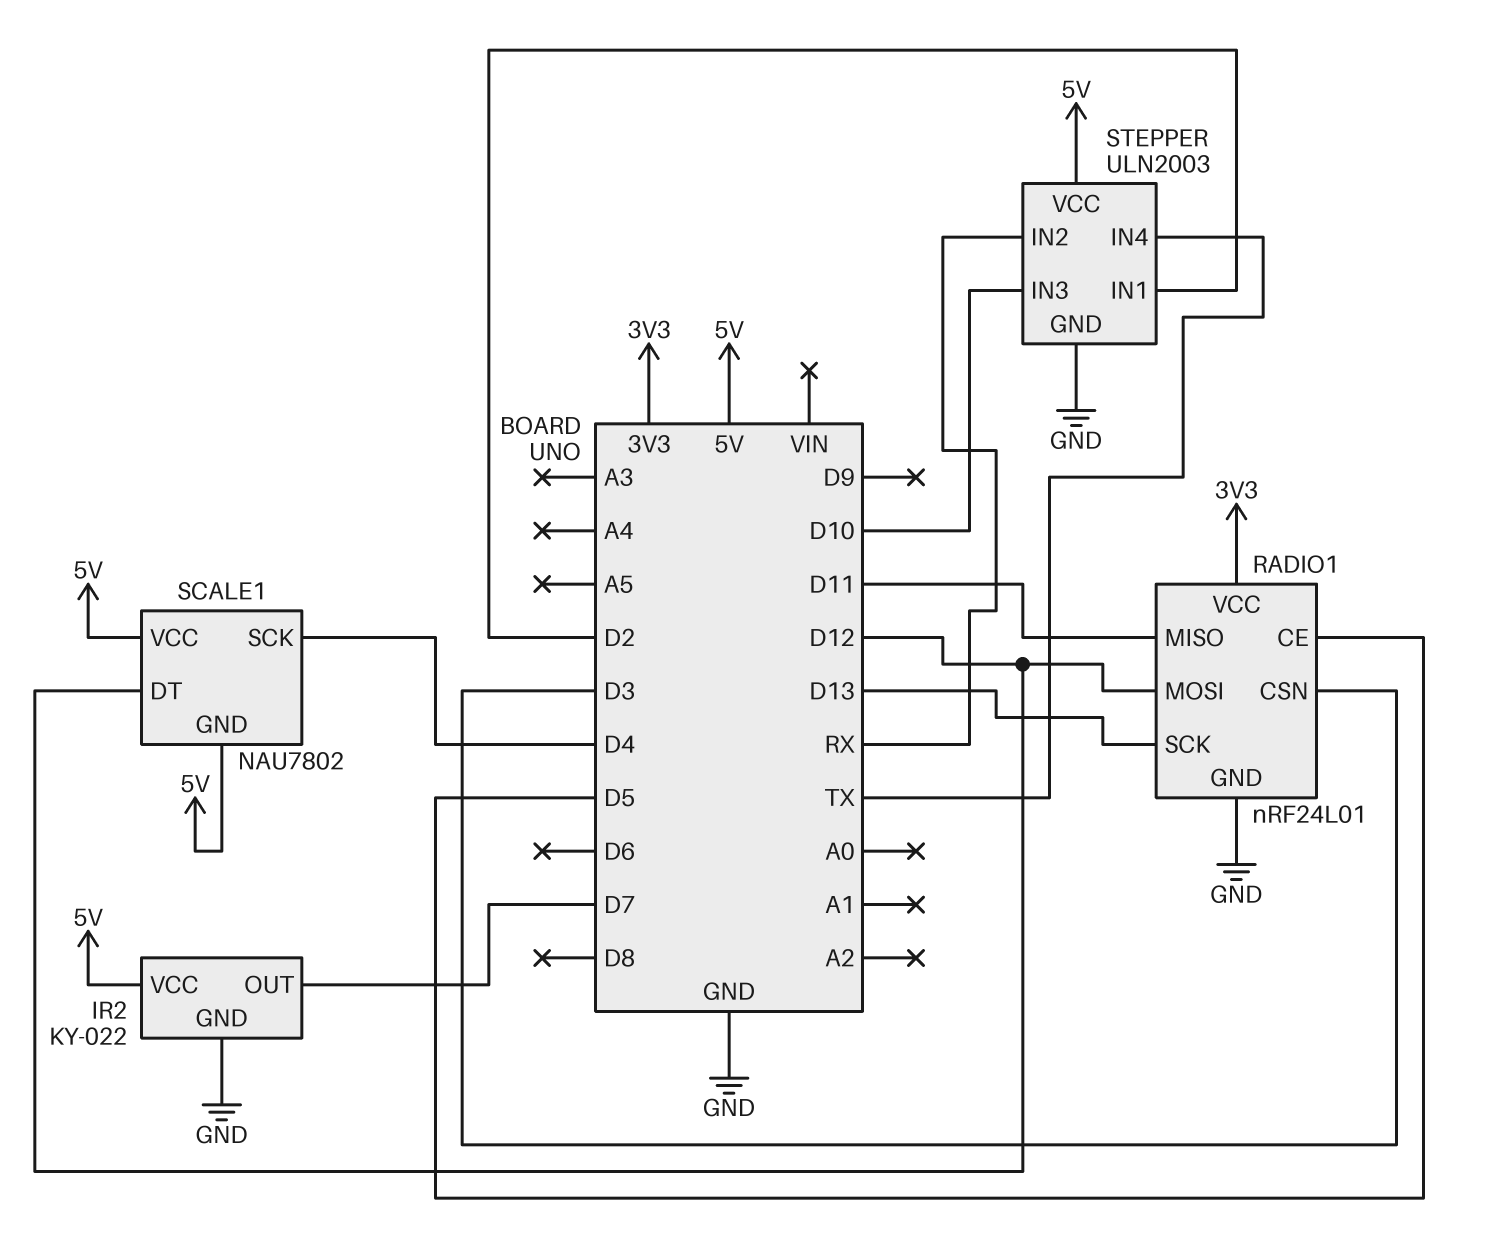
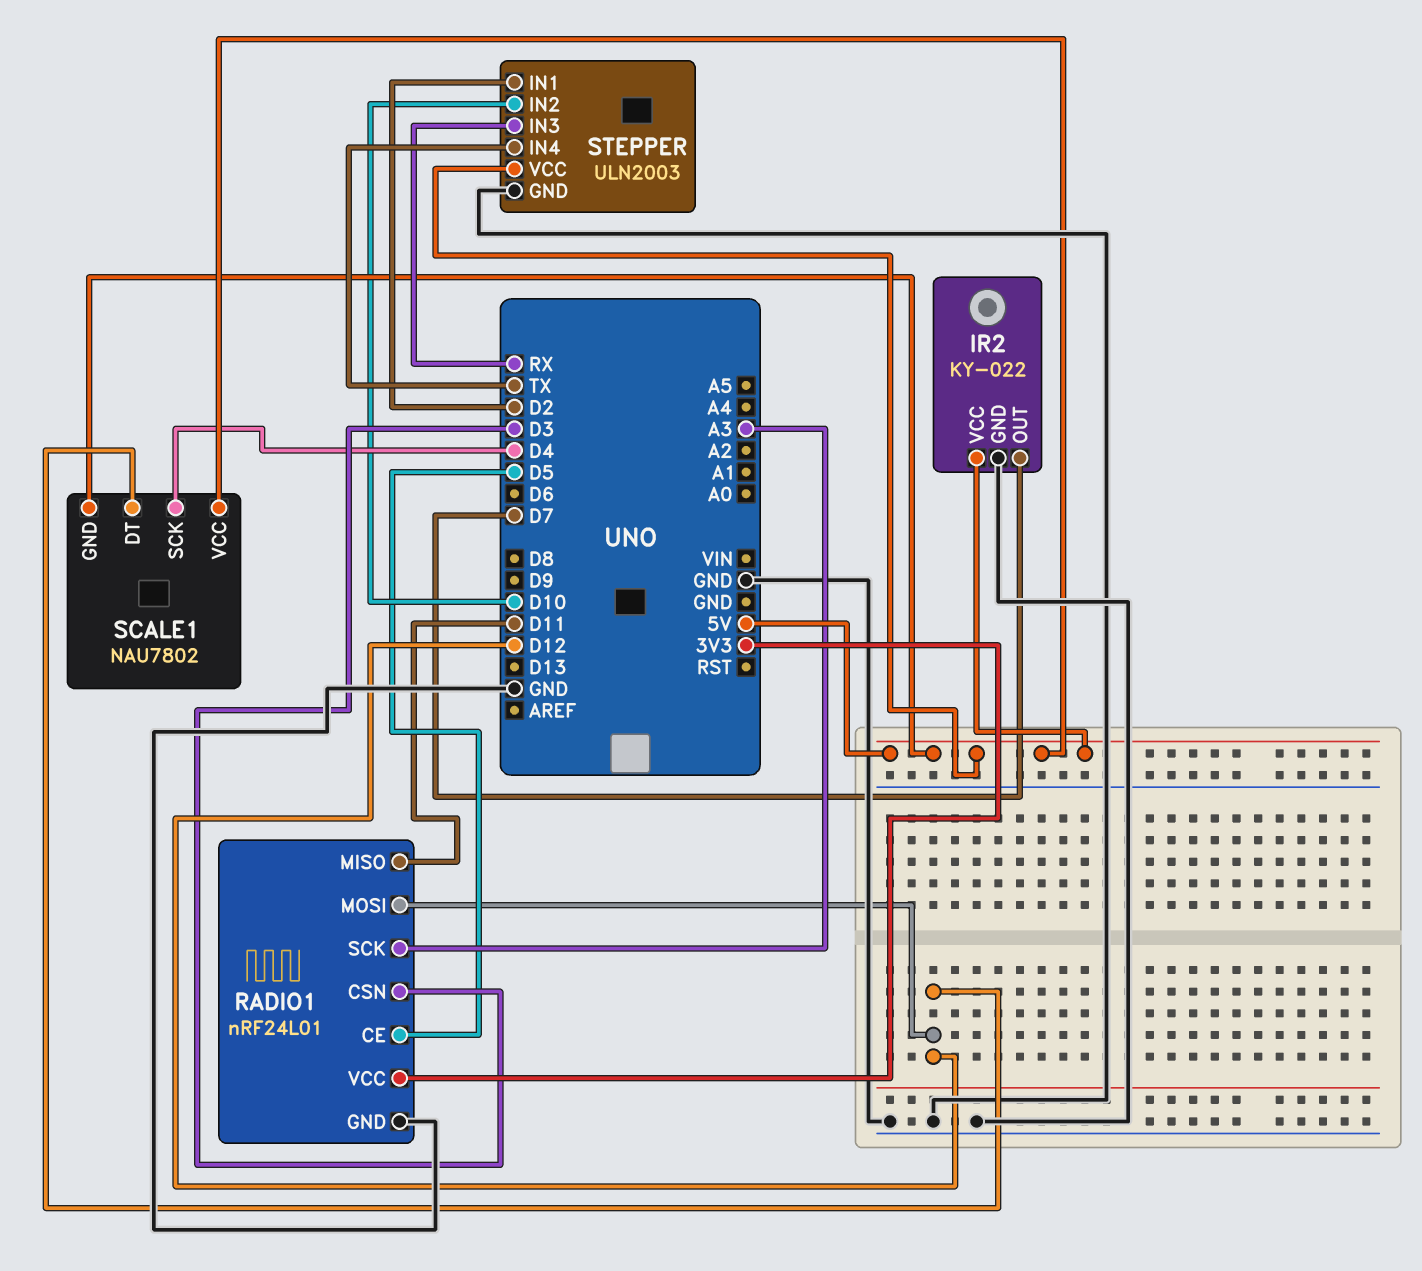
RADIO1 pin SCK: D13 -> A3
STEPPER pin IN2: RX -> D10
STEPPER pin IN3: D10 -> RX

